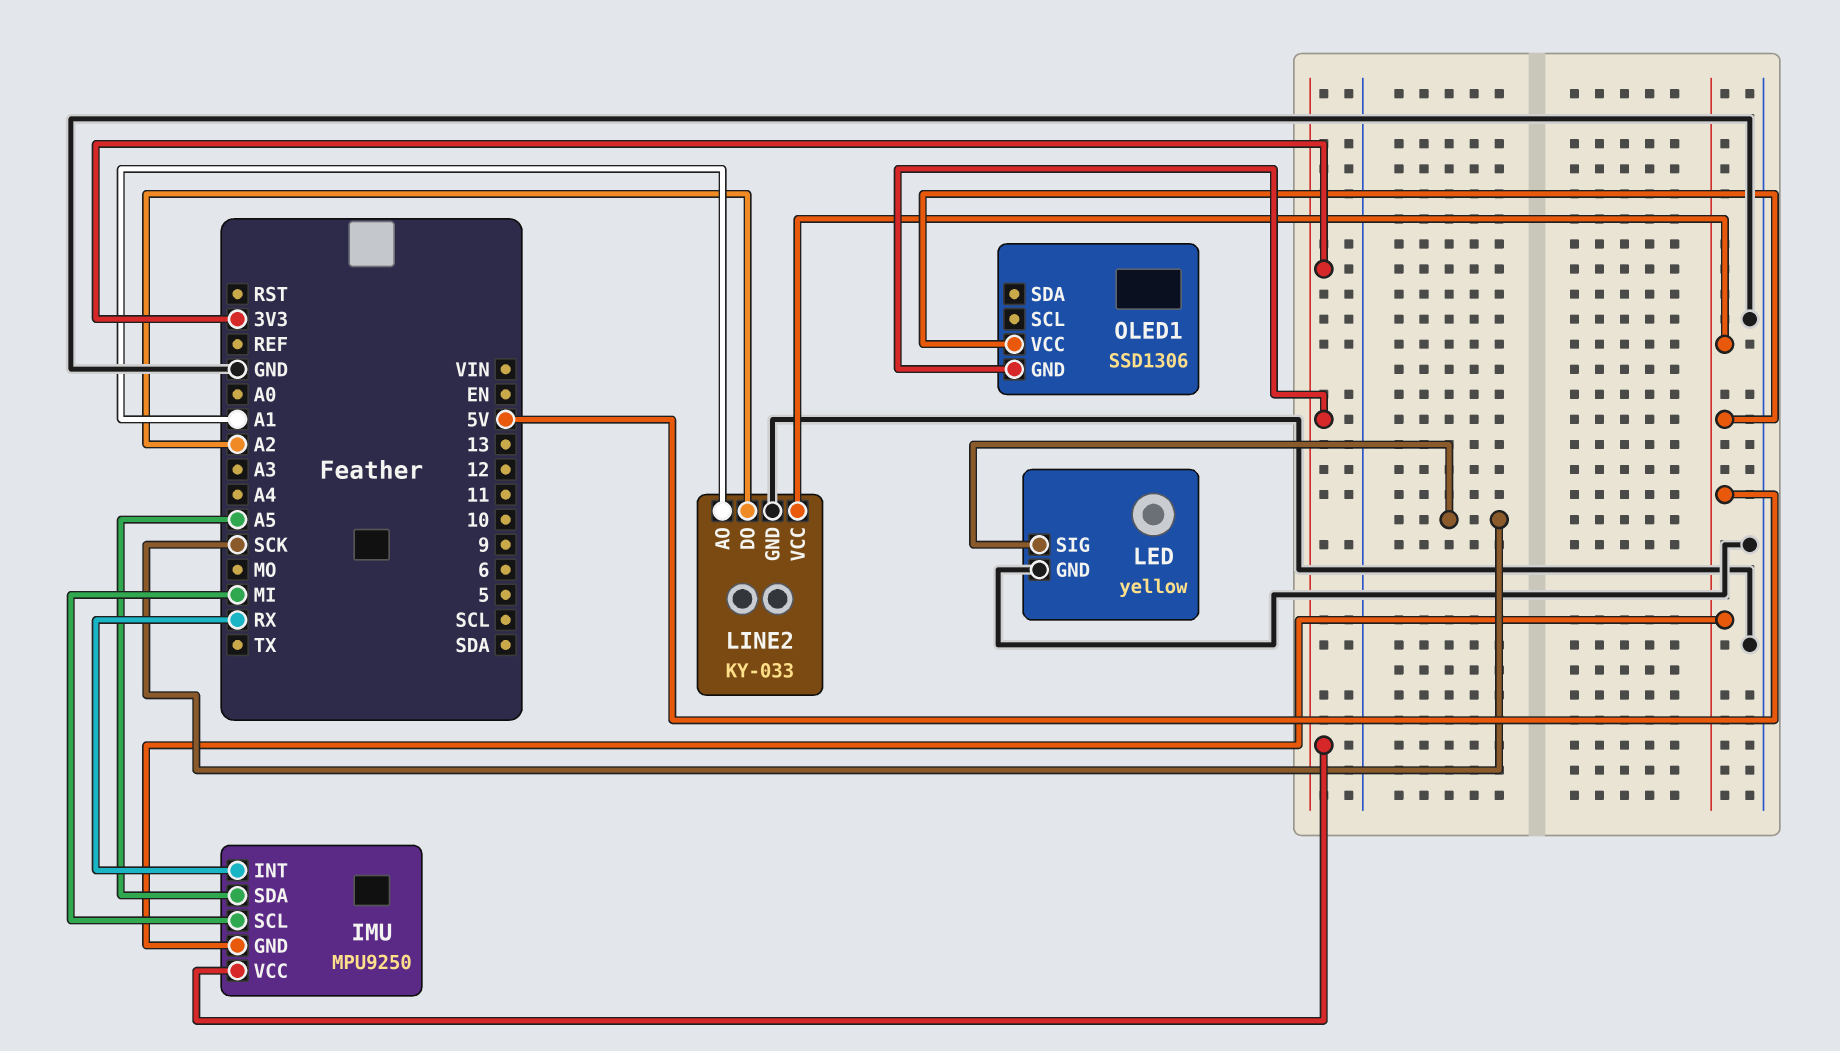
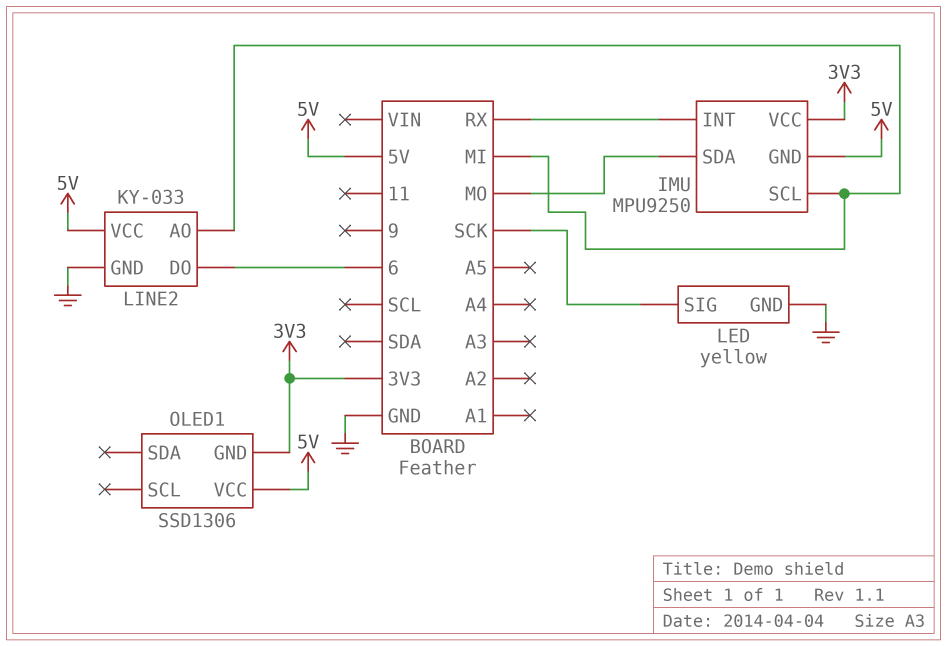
IMU pin SDA: A5 -> MO
LINE2 pin AO: A1 -> MI
LINE2 pin DO: A2 -> 6

